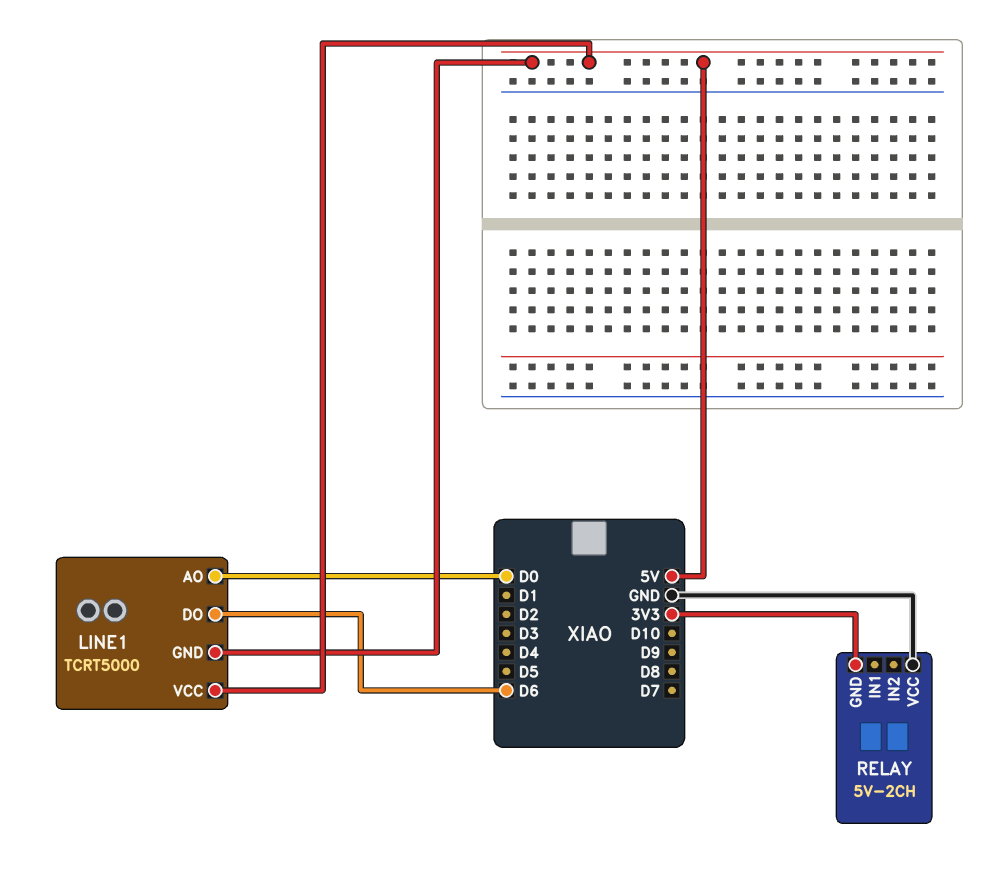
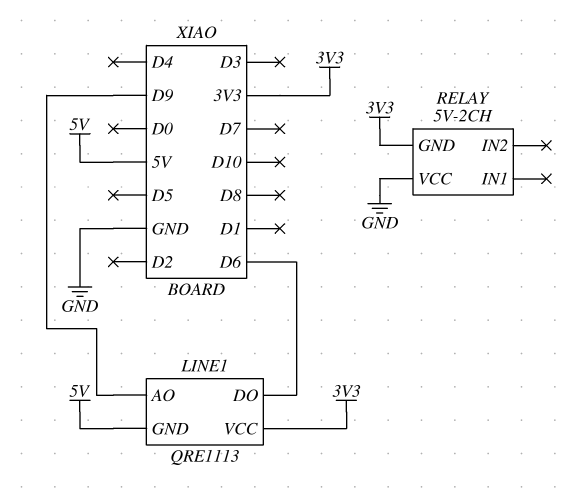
LINE1: TCRT5000 -> QRE1113
LINE1 pin AO: D0 -> D9
LINE1 pin VCC: 5V -> 3V3

